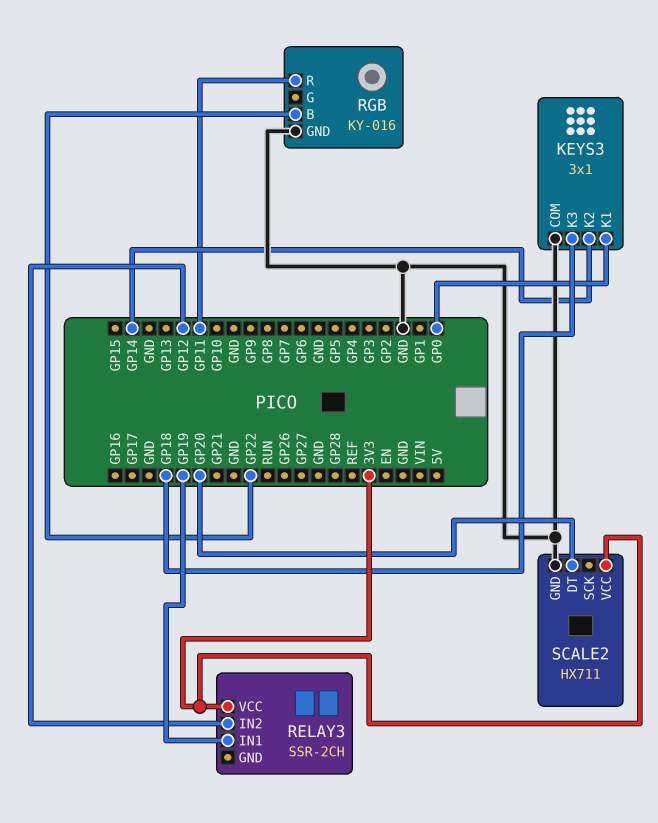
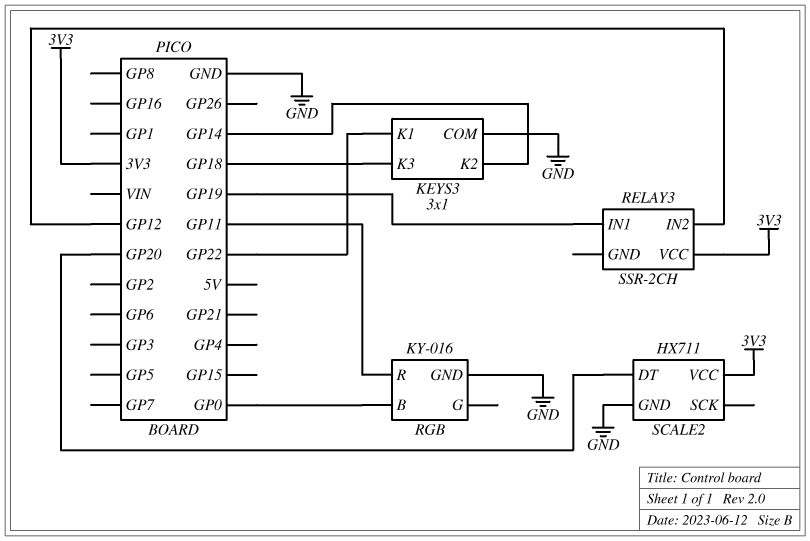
KEYS3 pin K1: GP0 -> GP22
RGB pin B: GP22 -> GP0

